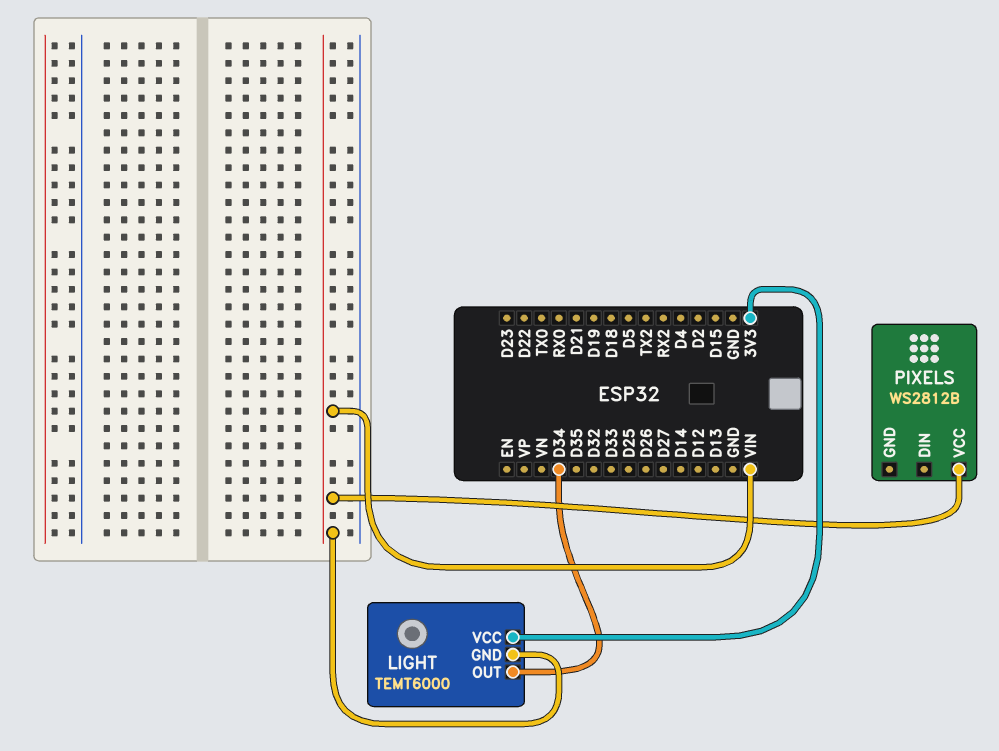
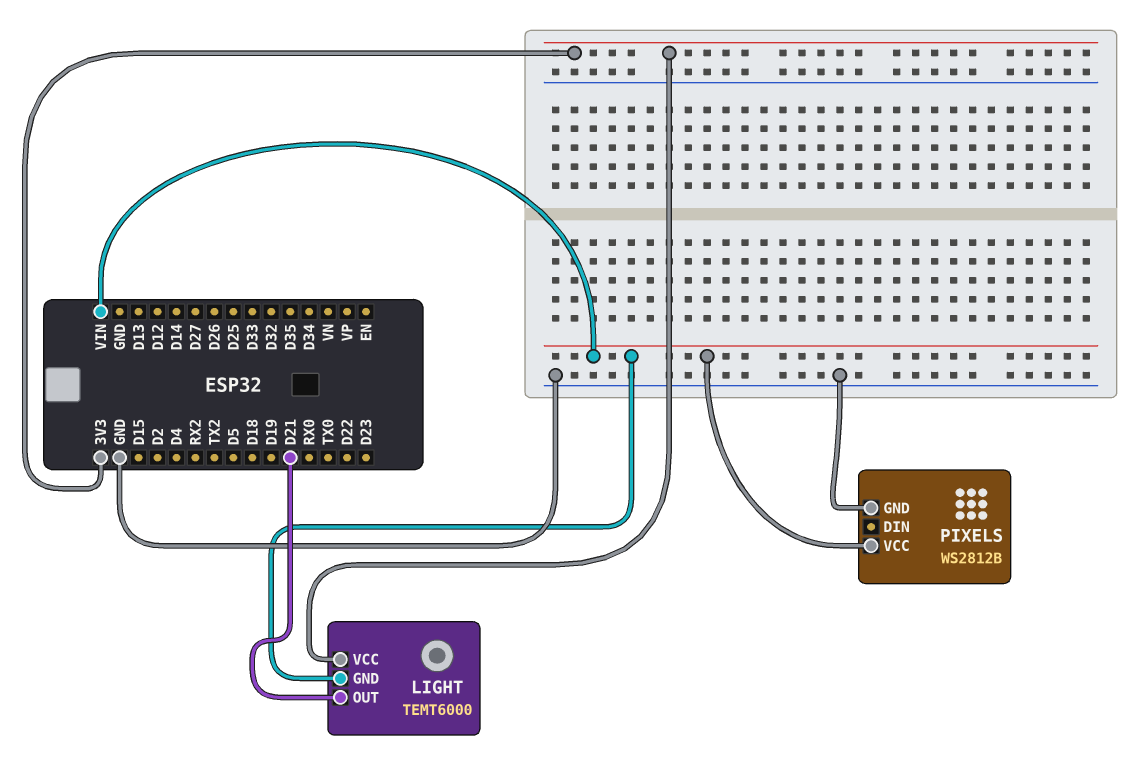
LIGHT pin OUT: D34 -> D21
PIXELS pin GND: none -> GND

